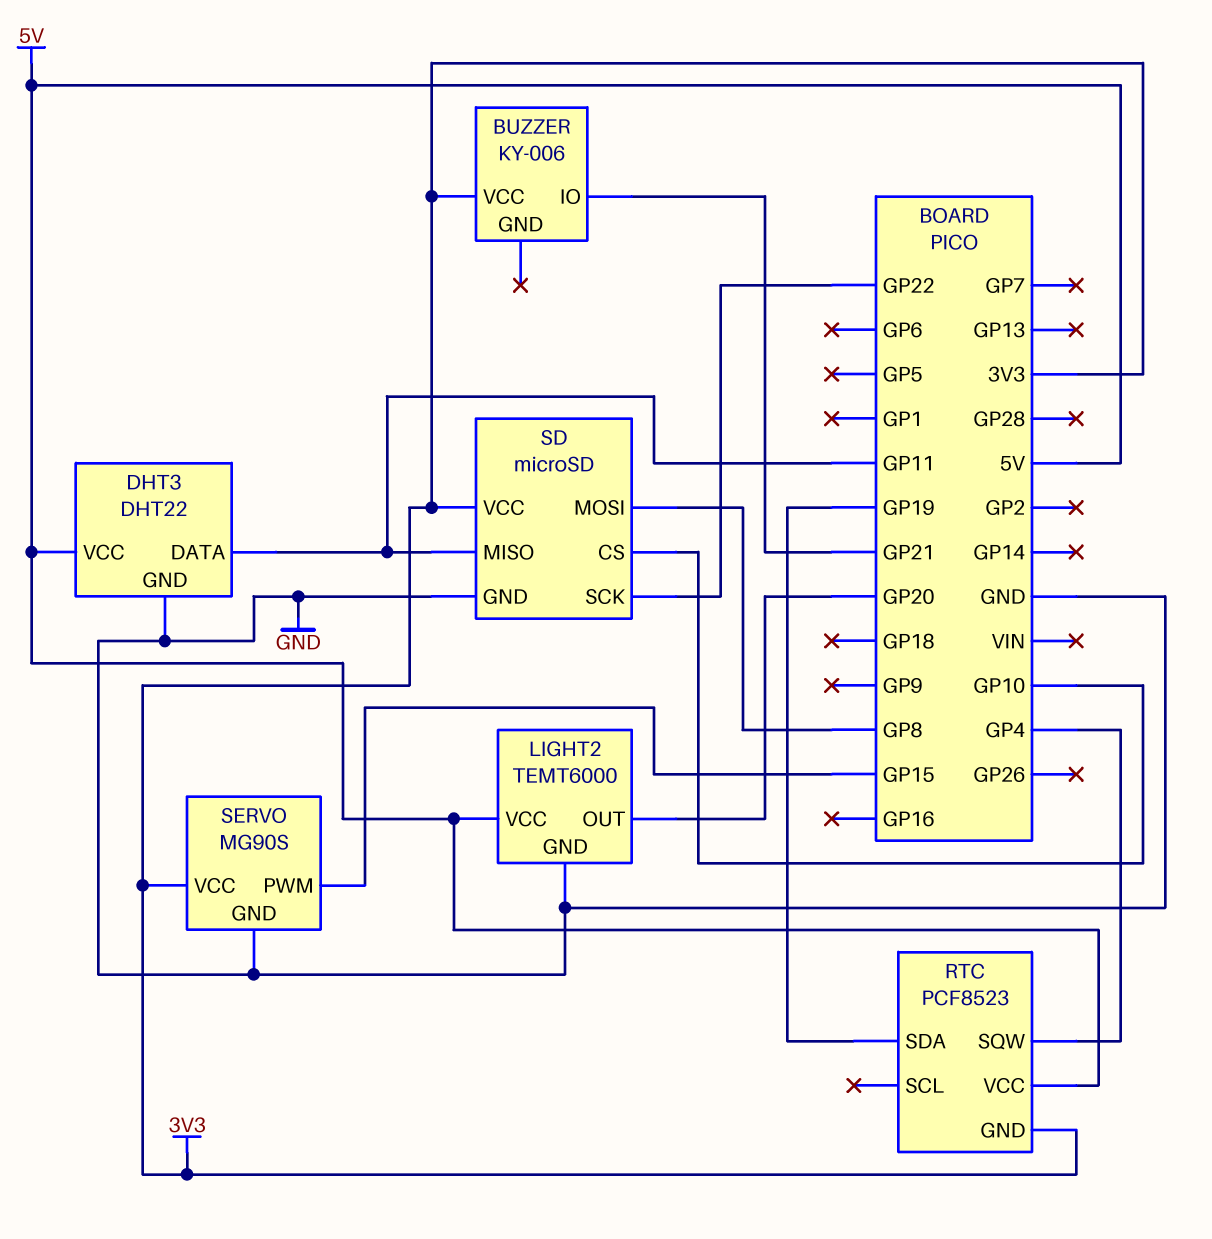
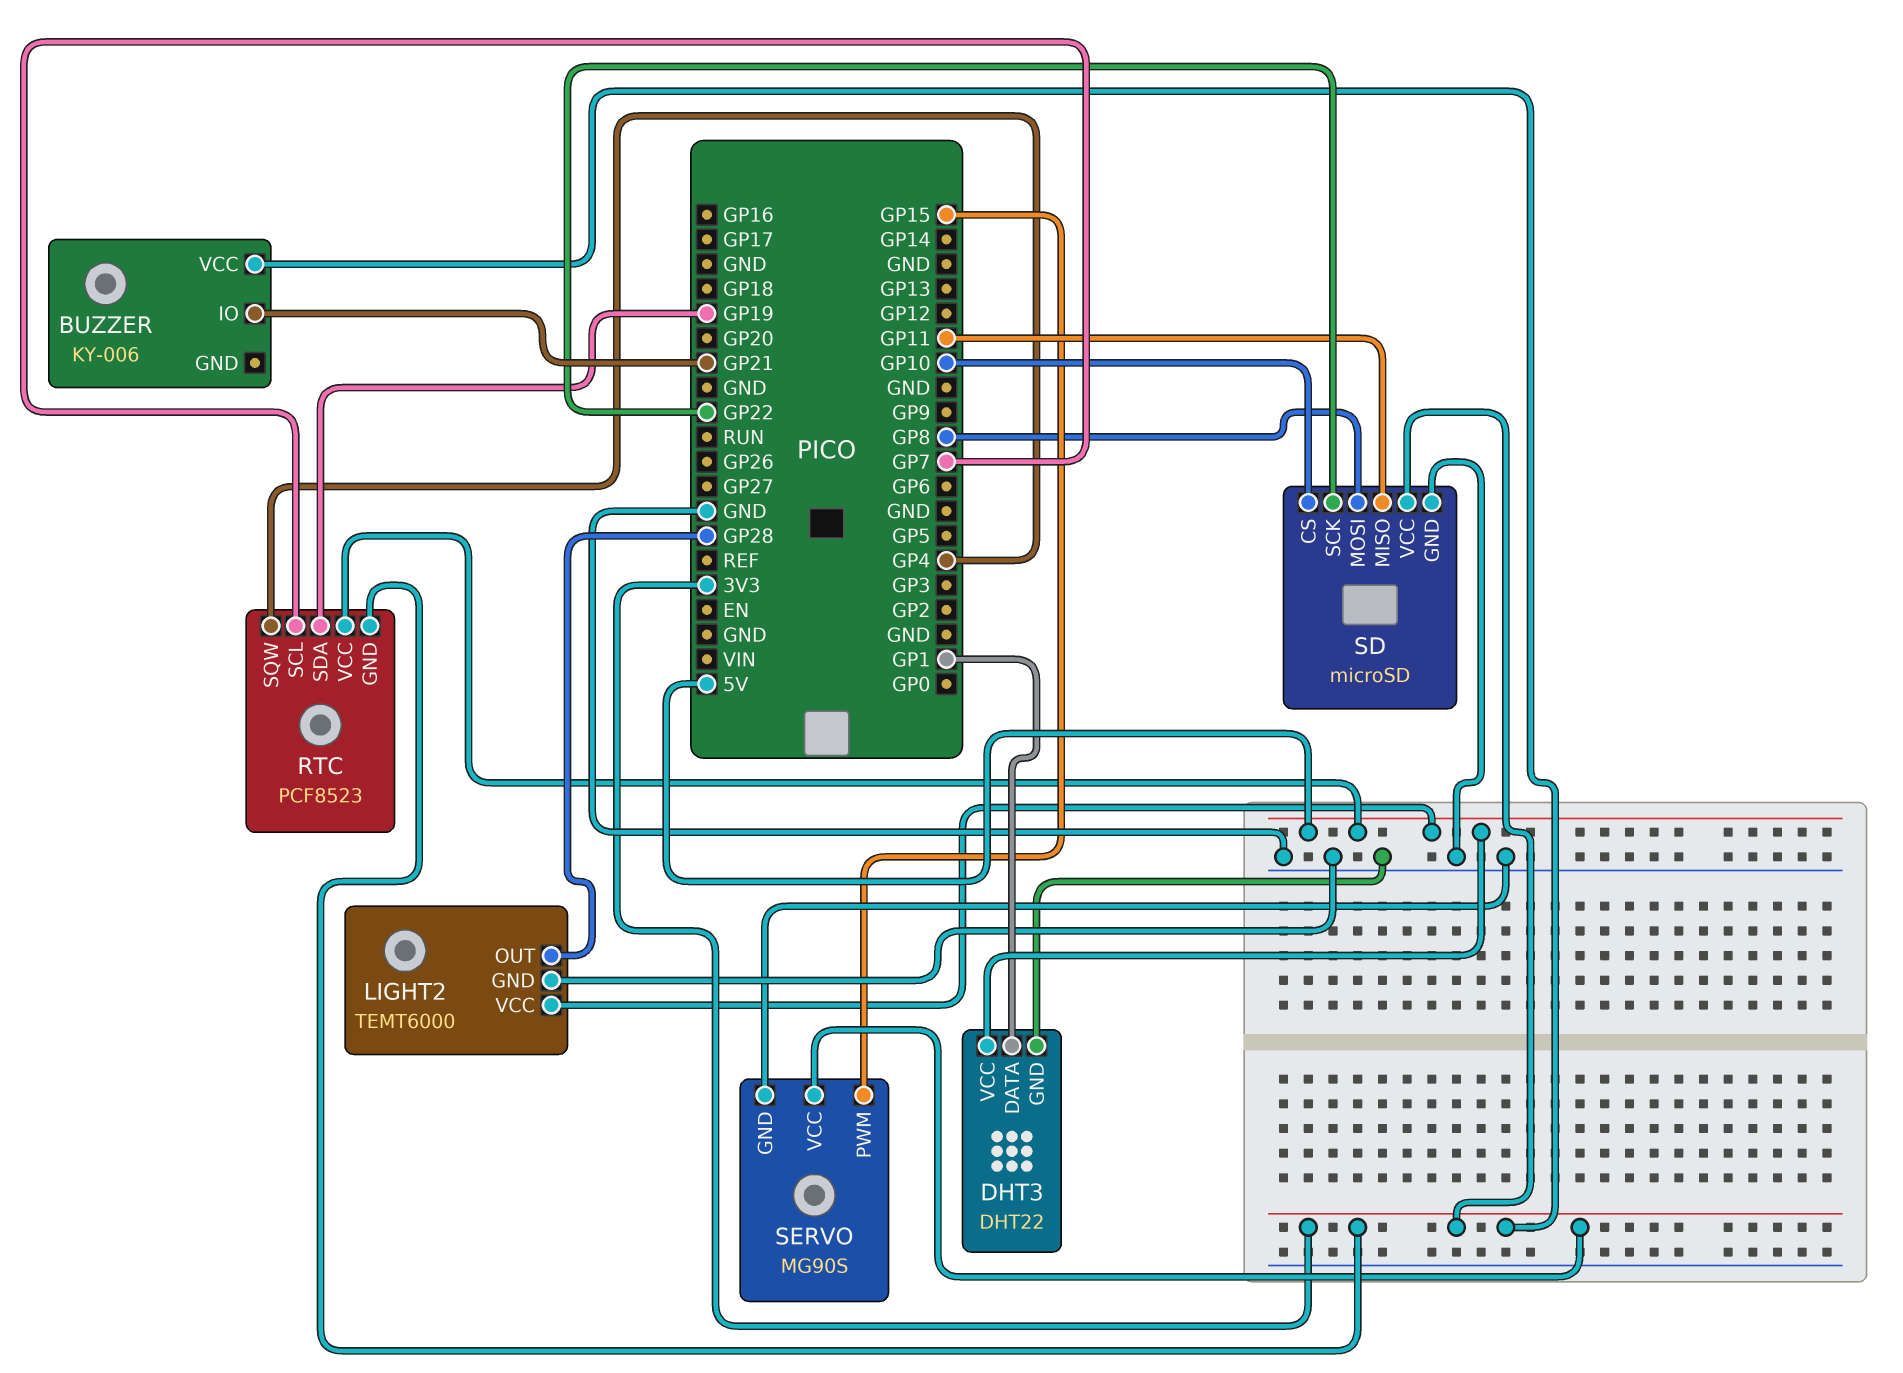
DHT3 pin DATA: GP11 -> GP1
LIGHT2 pin OUT: GP20 -> GP28
RTC pin SCL: none -> GP7

